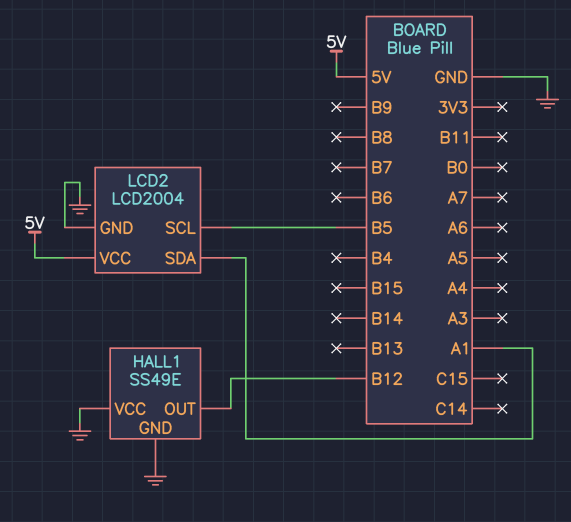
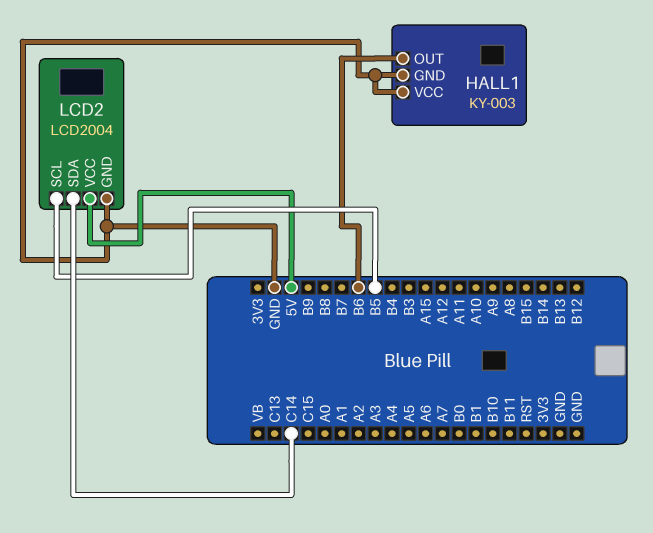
HALL1: SS49E -> KY-003
HALL1 pin OUT: B12 -> B6
LCD2 pin SDA: A1 -> C14

